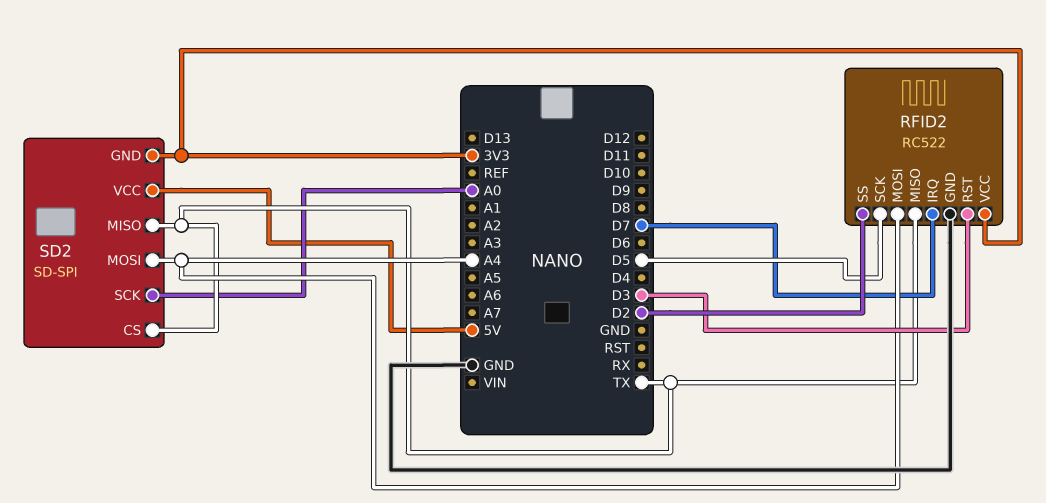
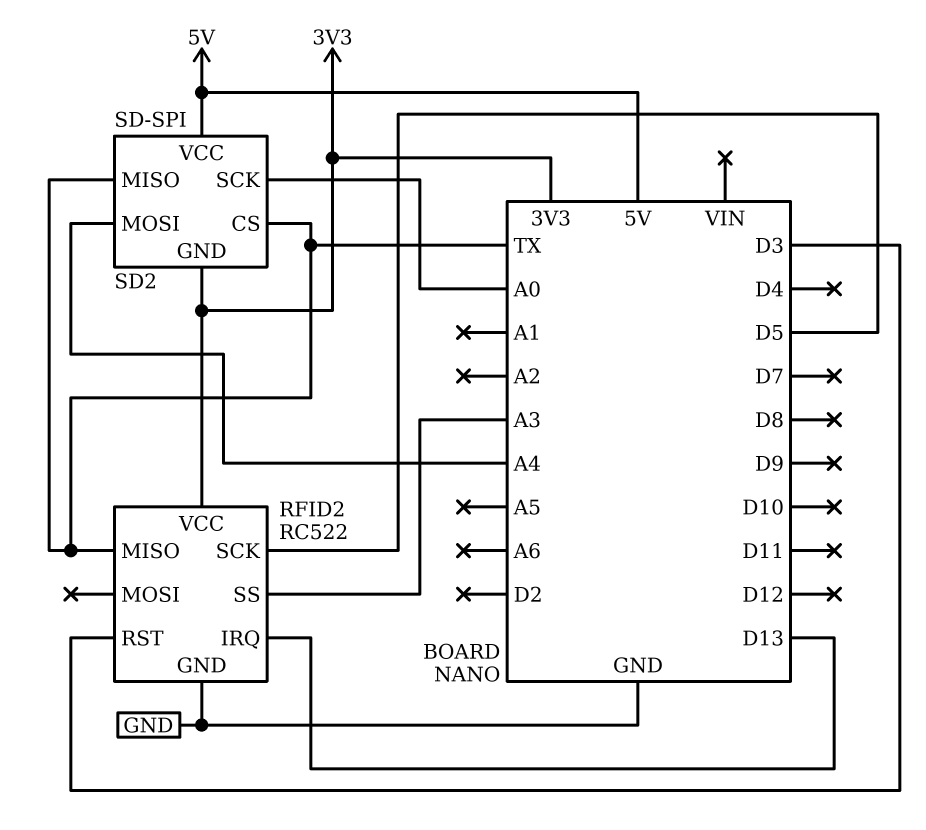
RFID2 pin IRQ: D7 -> D13
RFID2 pin MOSI: A4 -> none
RFID2 pin SS: D2 -> A3

